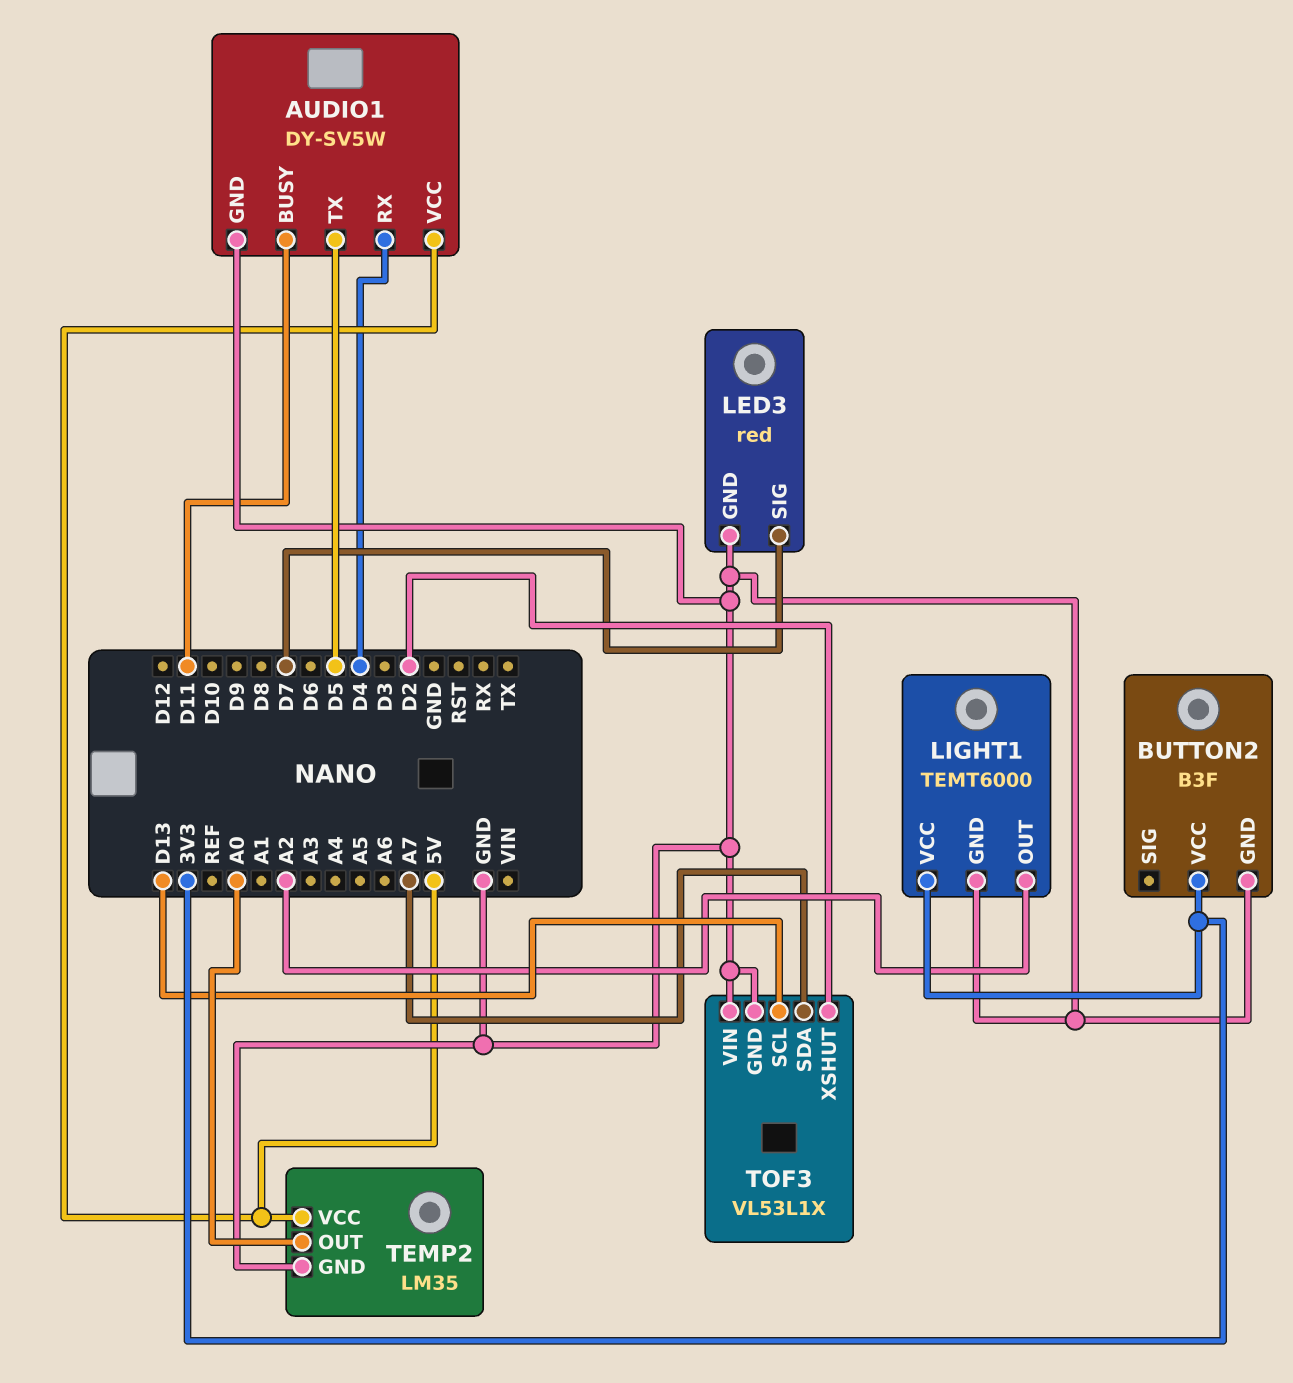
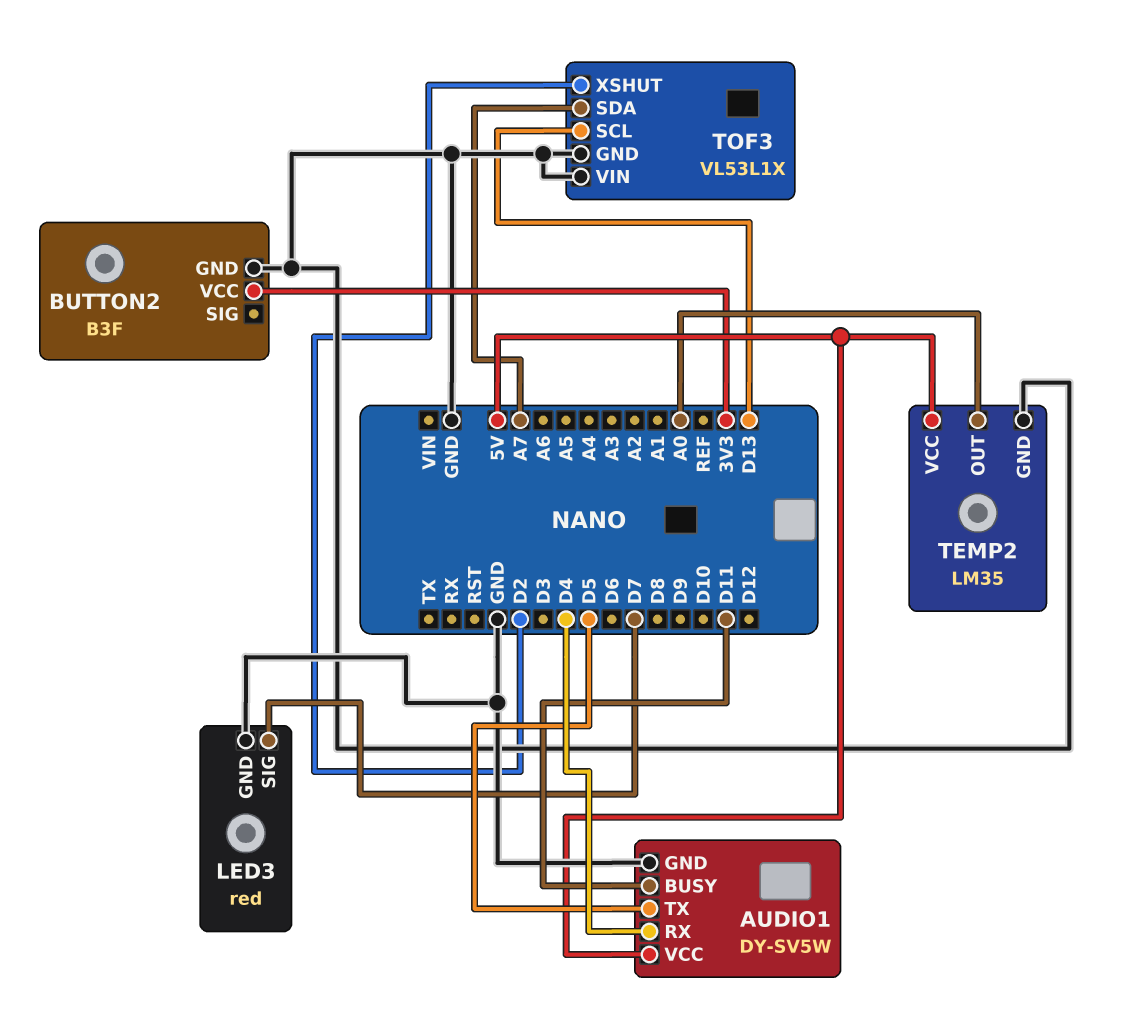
LIGHT1: TEMT6000 -> none
LIGHT1 pin GND: GND -> none
LIGHT1 pin OUT: A2 -> none
LIGHT1 pin VCC: 3V3 -> none

